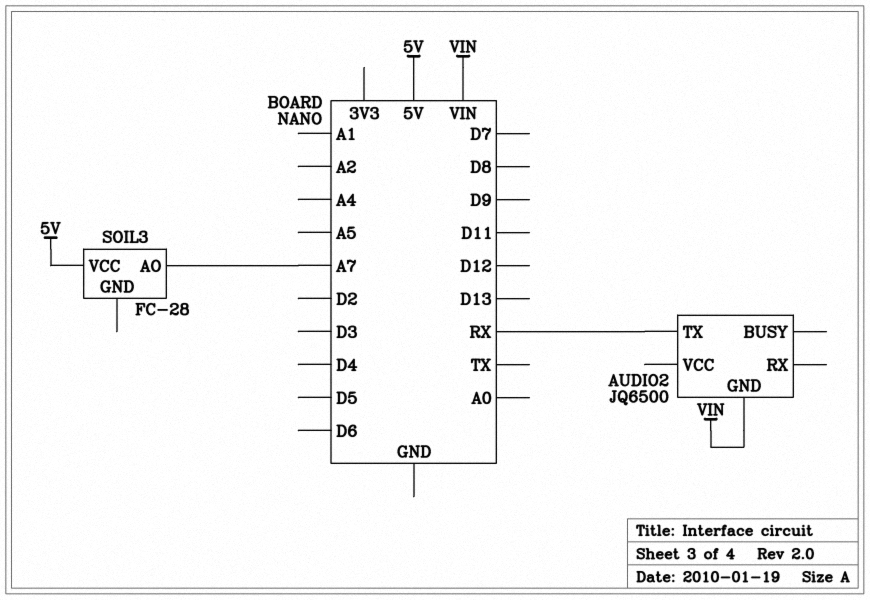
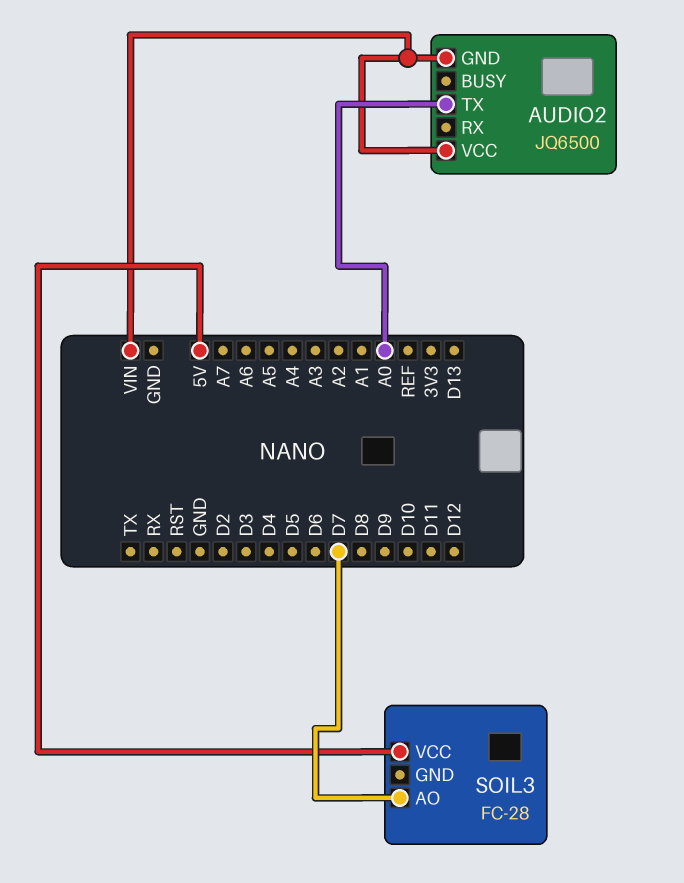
AUDIO2 pin TX: RX -> A0
AUDIO2 pin VCC: none -> VIN
SOIL3 pin AO: A7 -> D7

